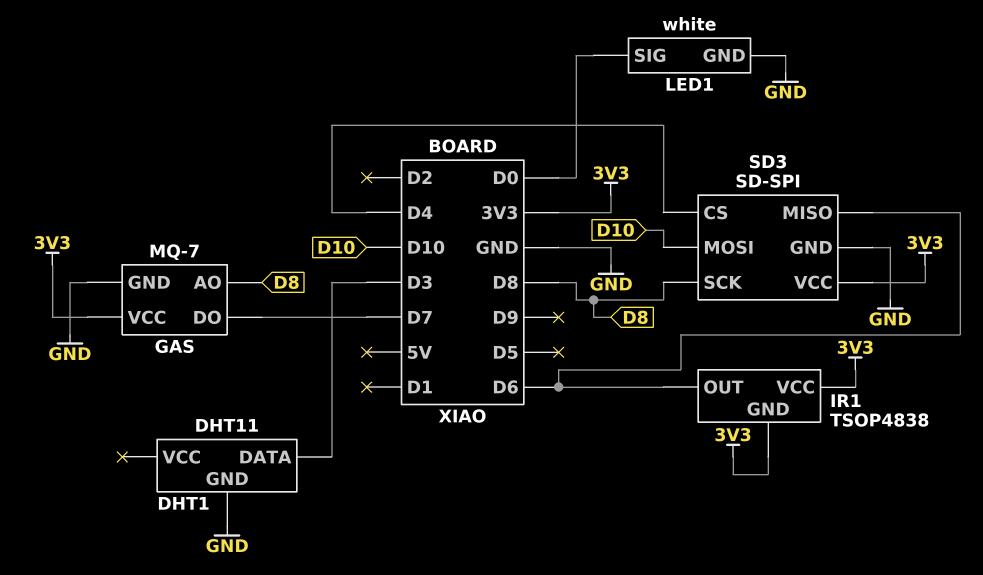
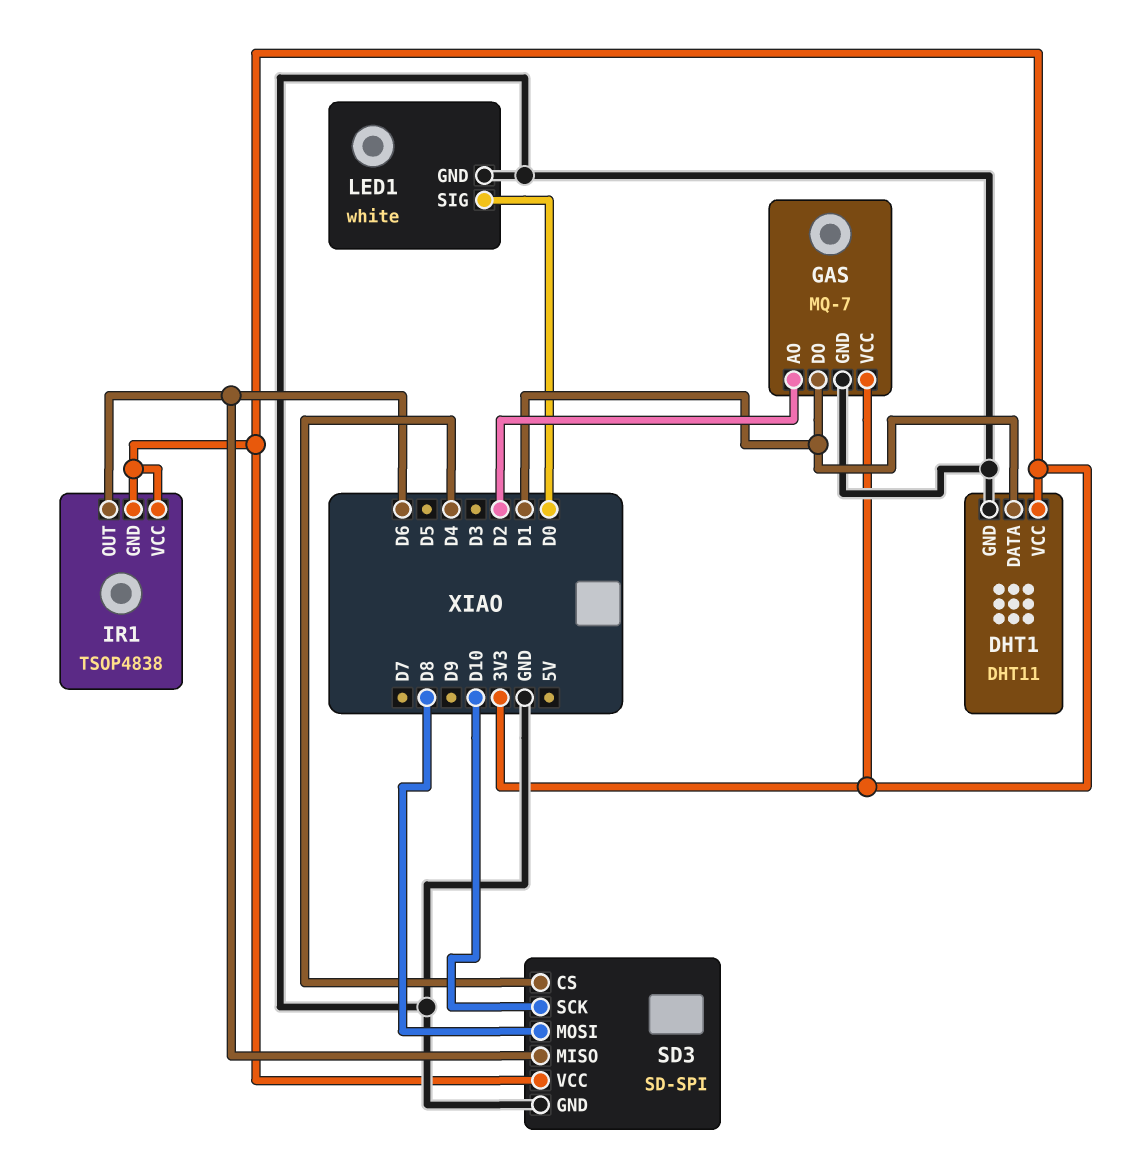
DHT1 pin DATA: D3 -> D1
DHT1 pin VCC: none -> 3V3
GAS pin AO: D8 -> D2
GAS pin DO: D7 -> D1
SD3 pin MOSI: D10 -> D8
SD3 pin SCK: D8 -> D10

